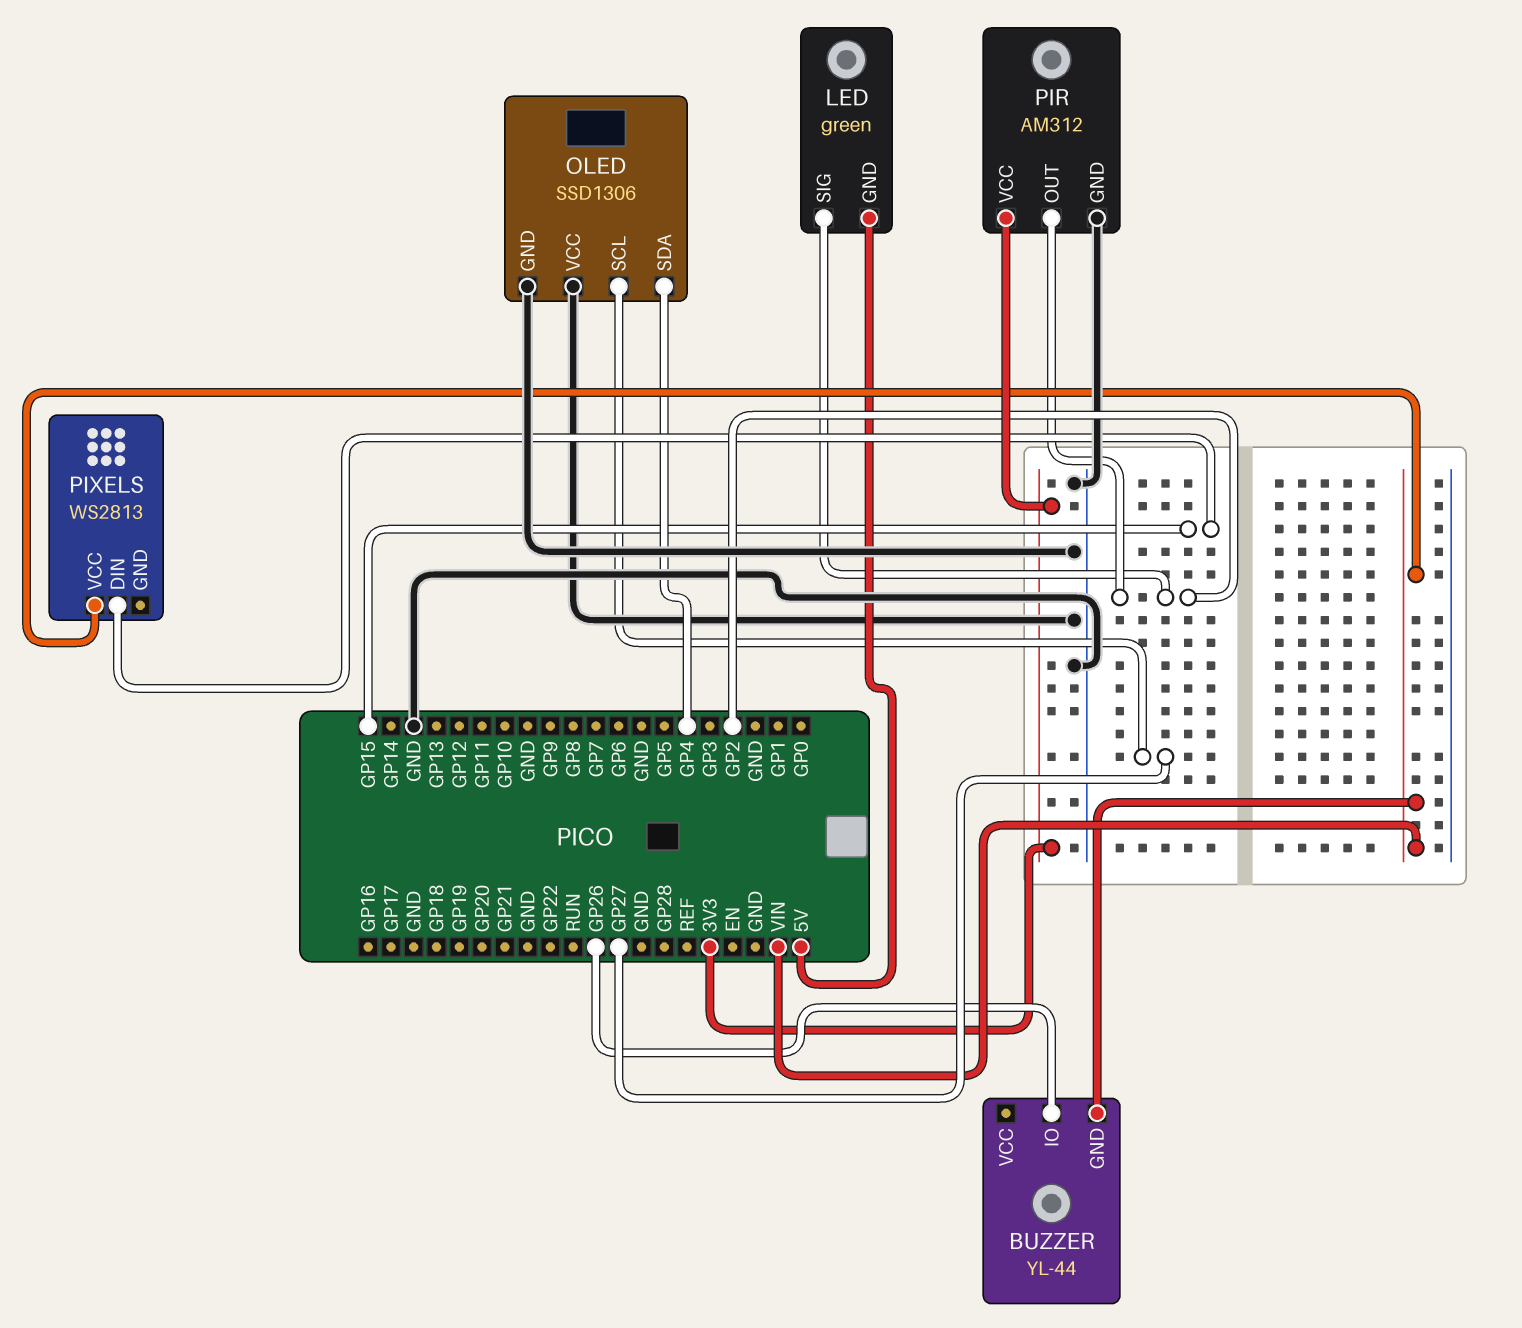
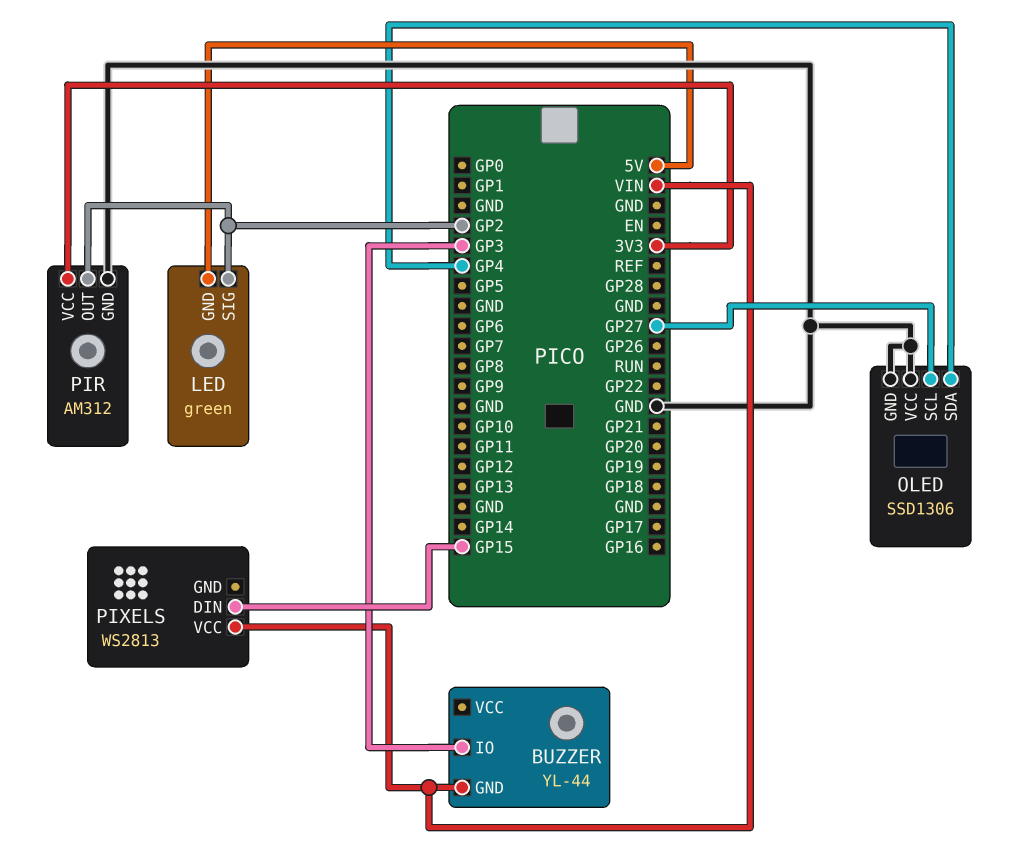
BUZZER pin IO: GP26 -> GP3

